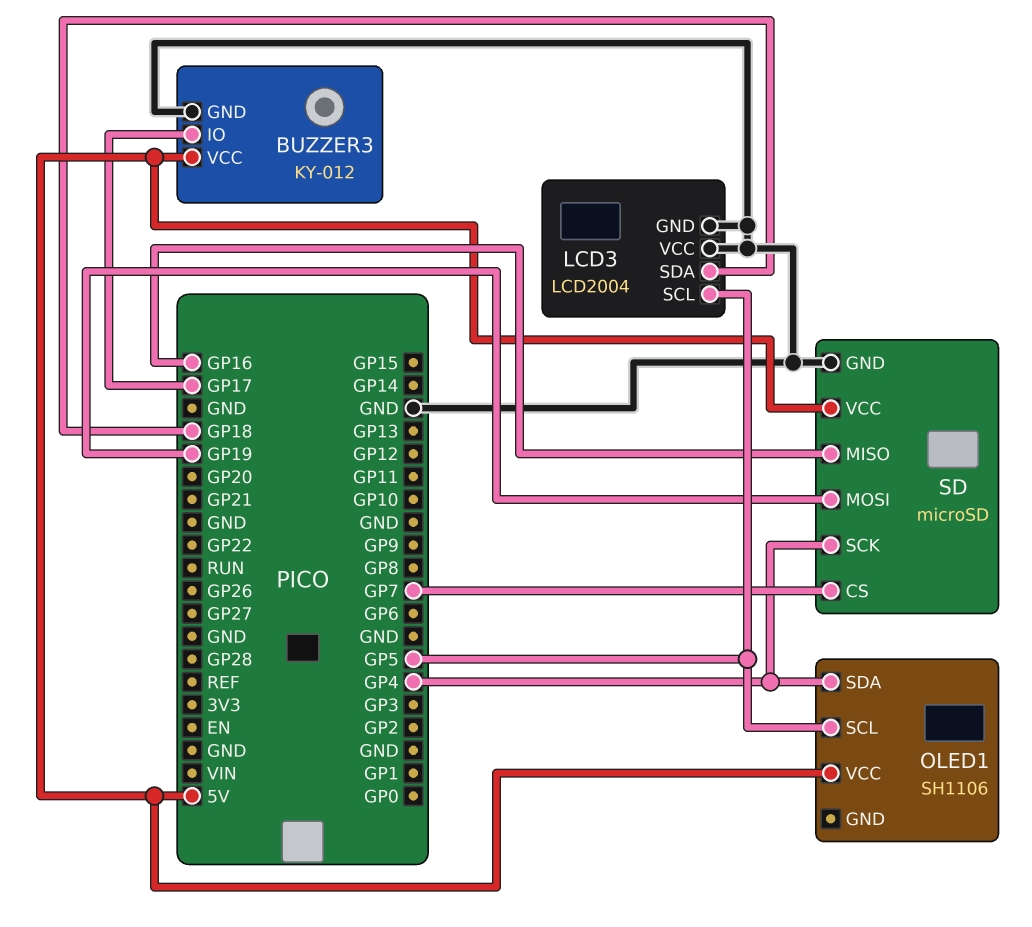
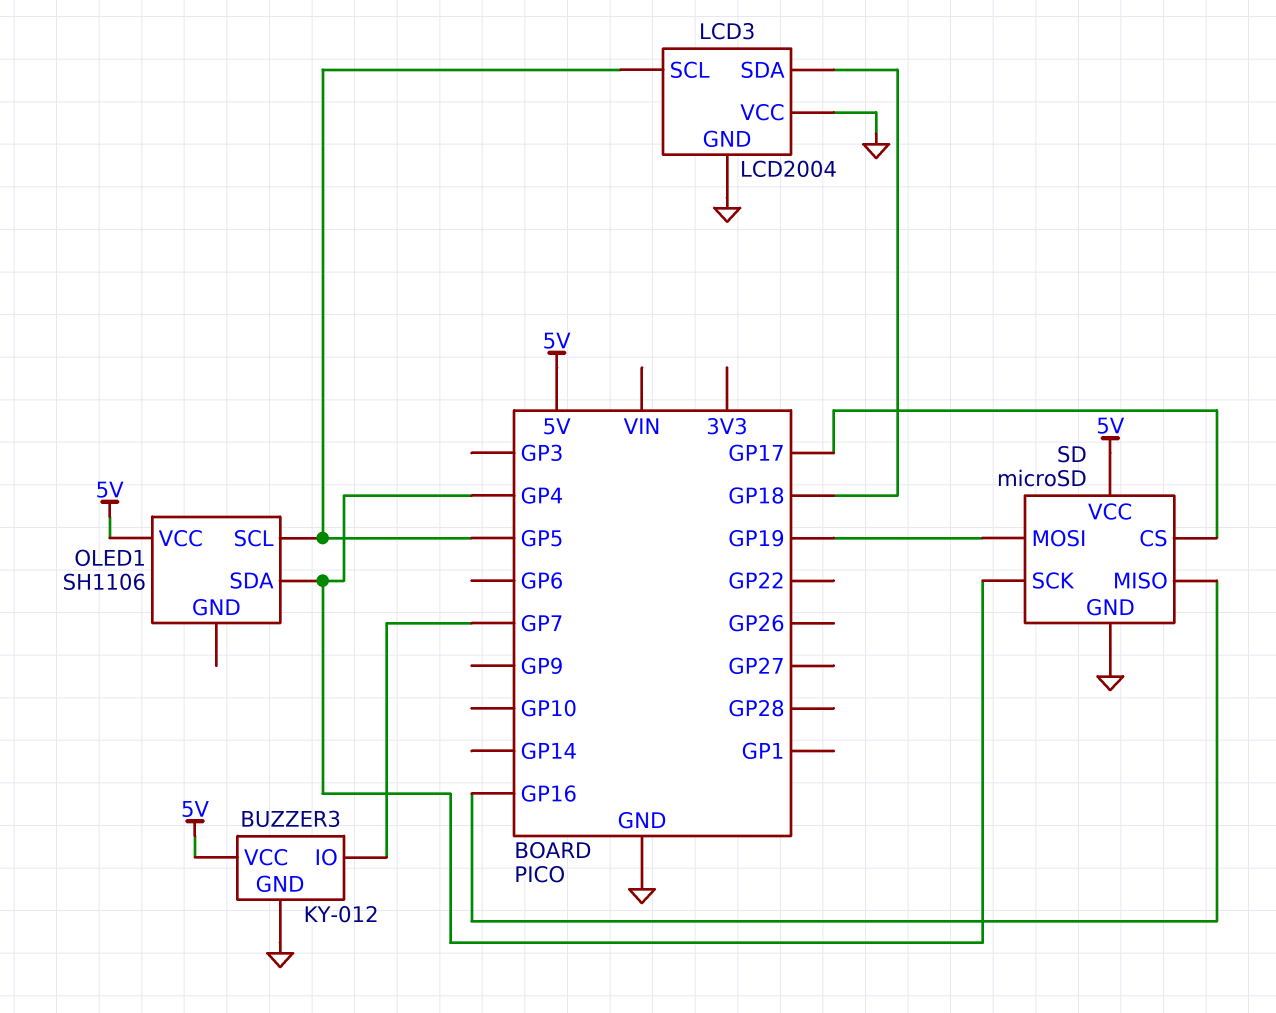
BUZZER3 pin IO: GP17 -> GP7
SD pin CS: GP7 -> GP17

